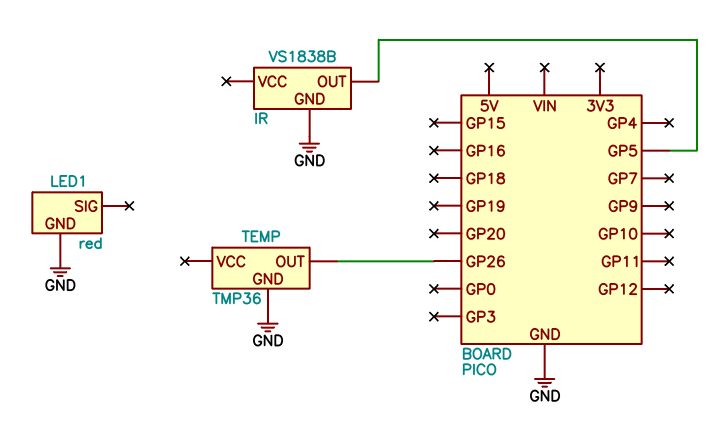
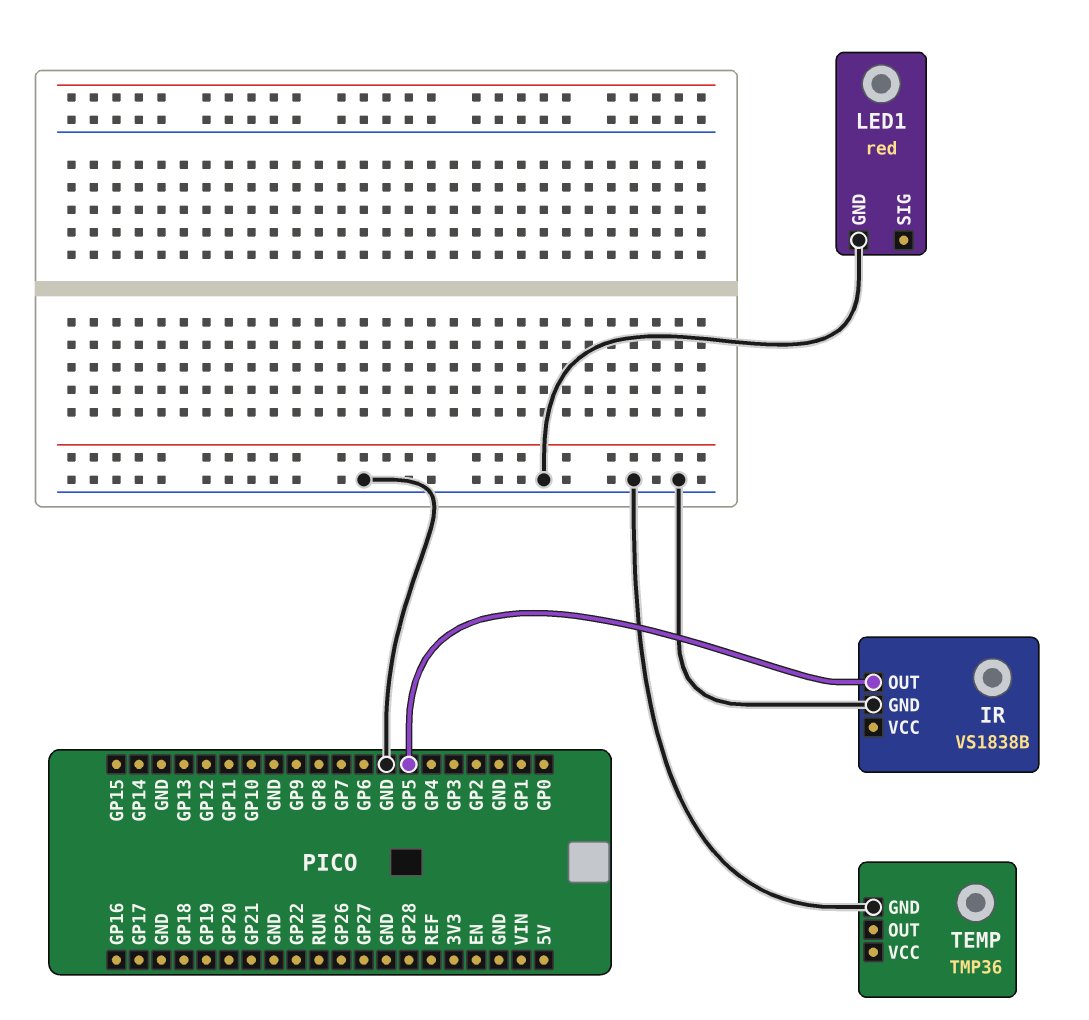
TEMP pin OUT: GP26 -> none

